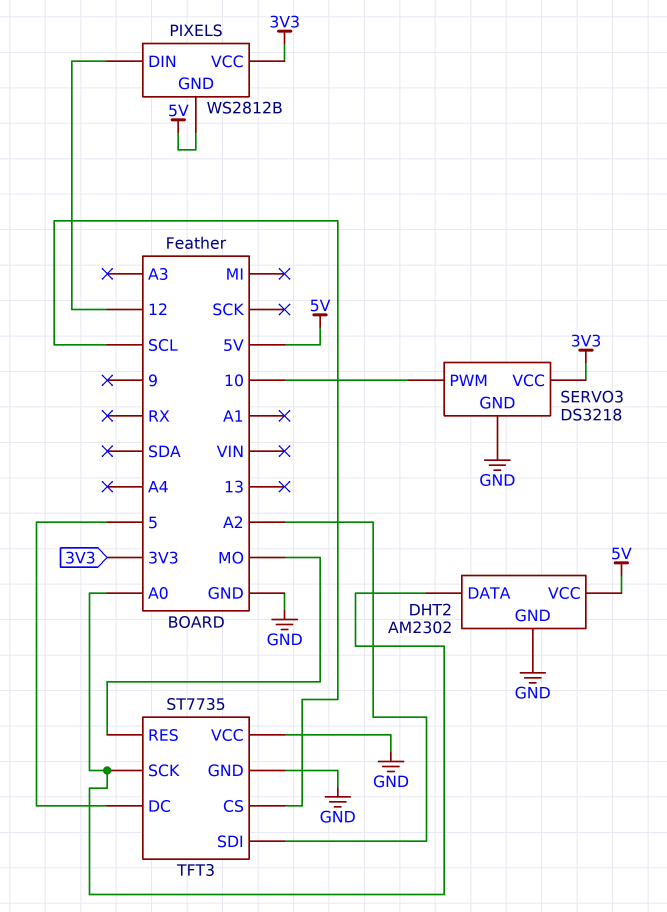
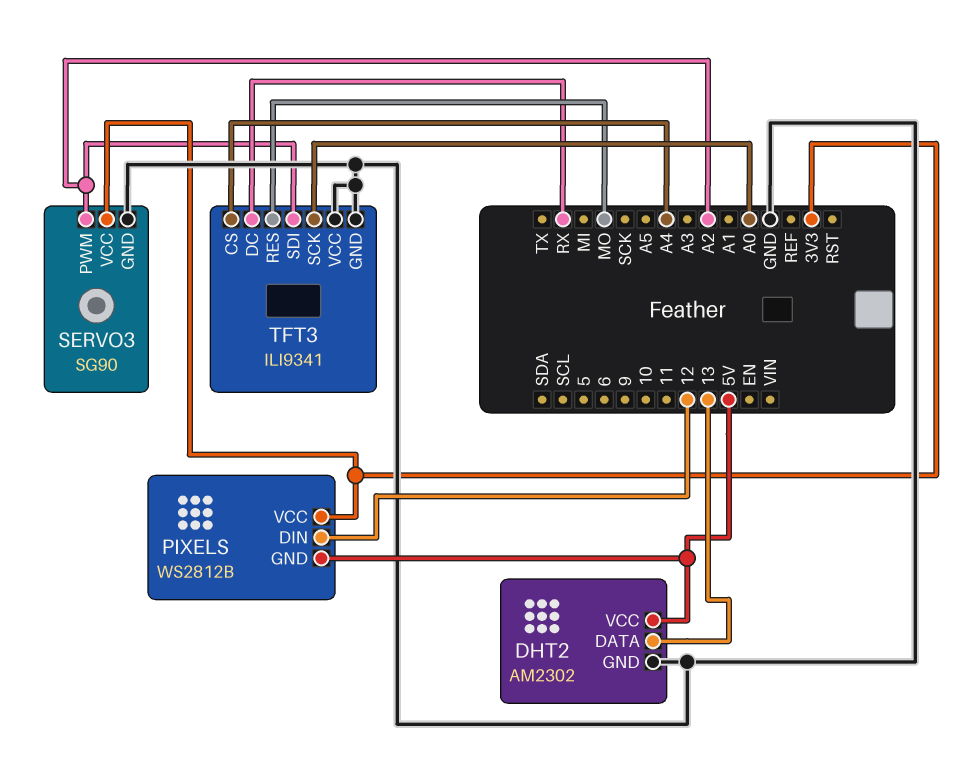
DHT2 pin DATA: A0 -> 13
SERVO3: DS3218 -> SG90
SERVO3 pin PWM: 10 -> A2
TFT3: ST7735 -> ILI9341
TFT3 pin CS: SCL -> A4
TFT3 pin DC: 5 -> RX

